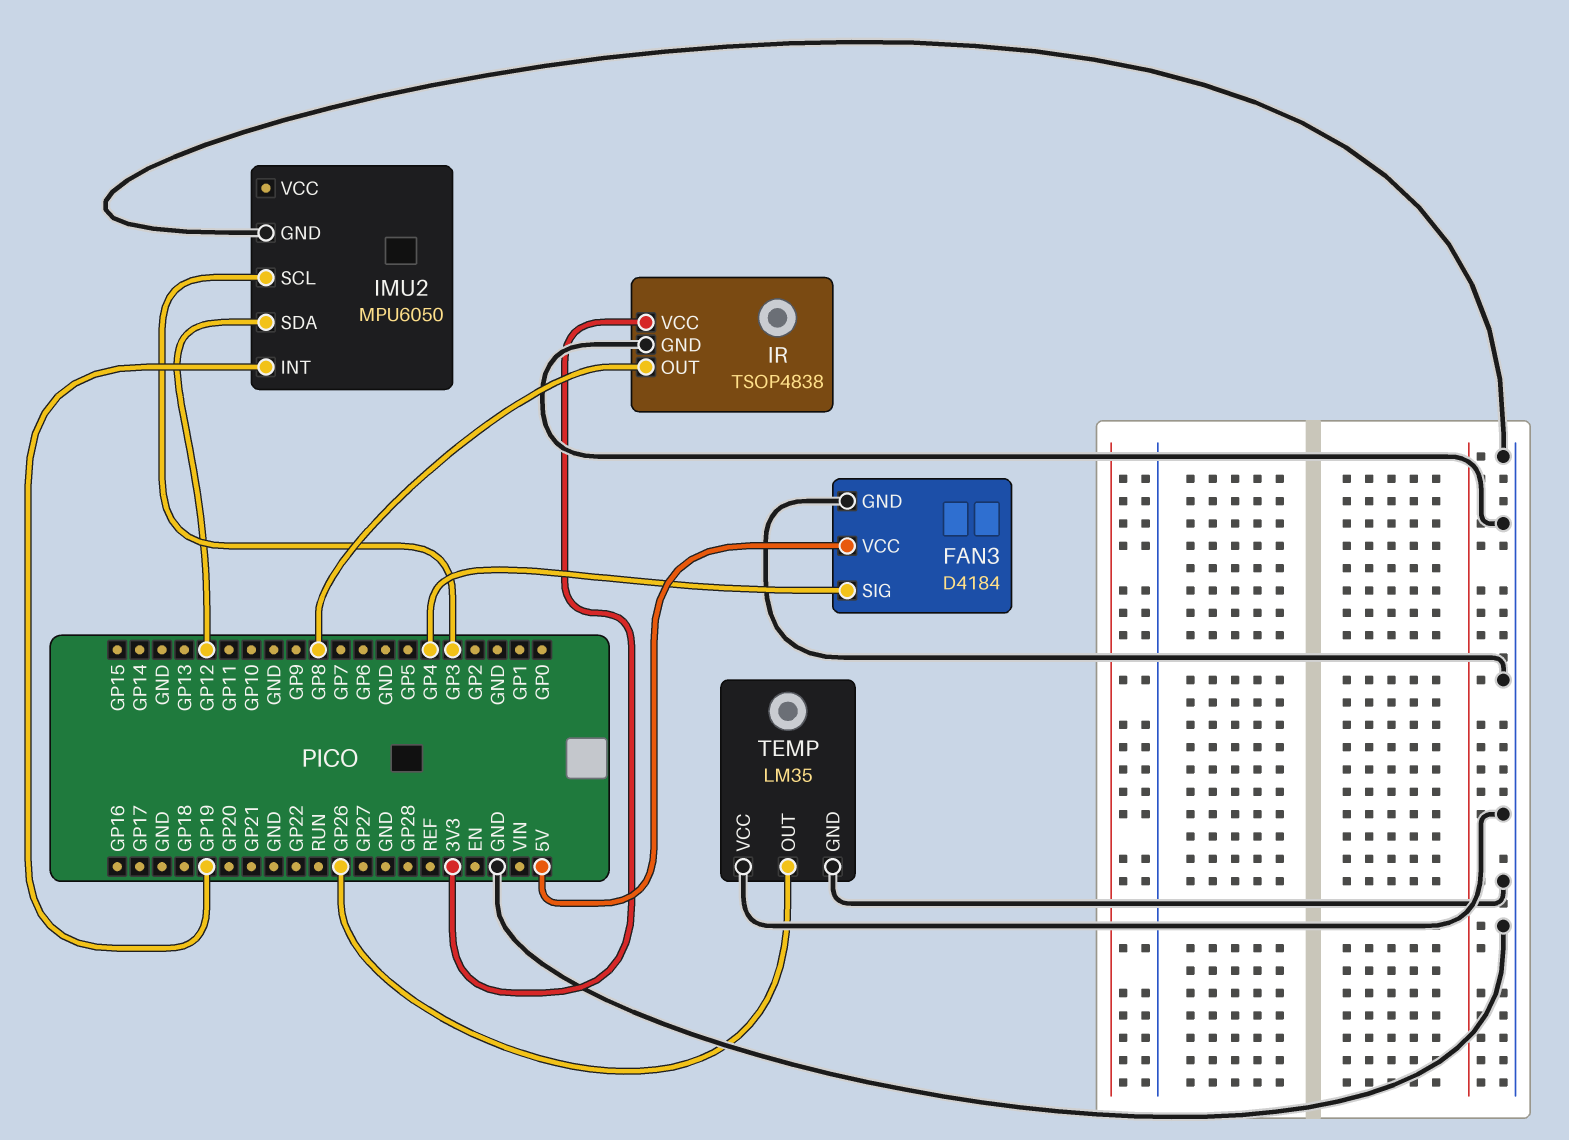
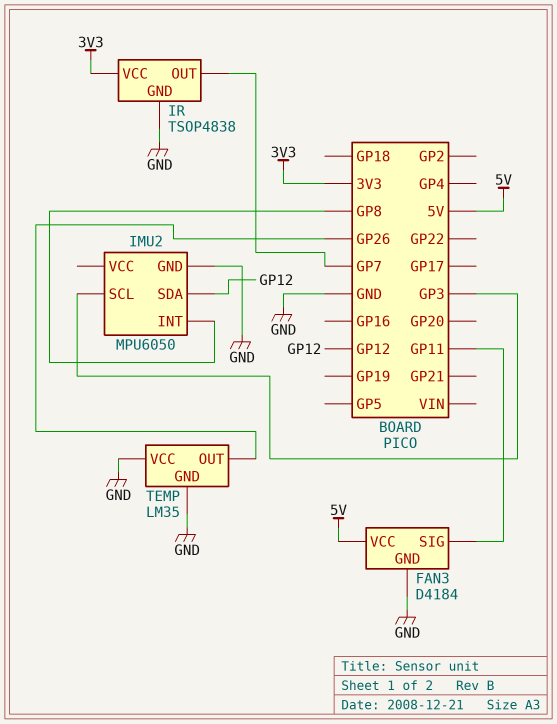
FAN3 pin SIG: GP4 -> GP11
IMU2 pin INT: GP19 -> GP8
IR pin OUT: GP8 -> GP7

